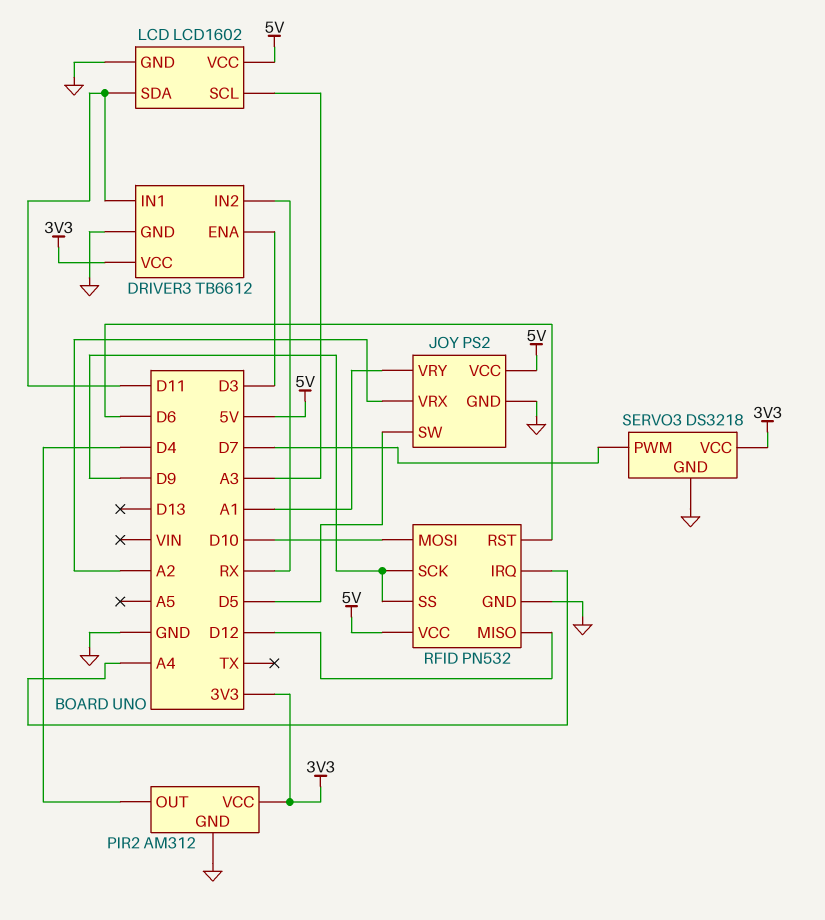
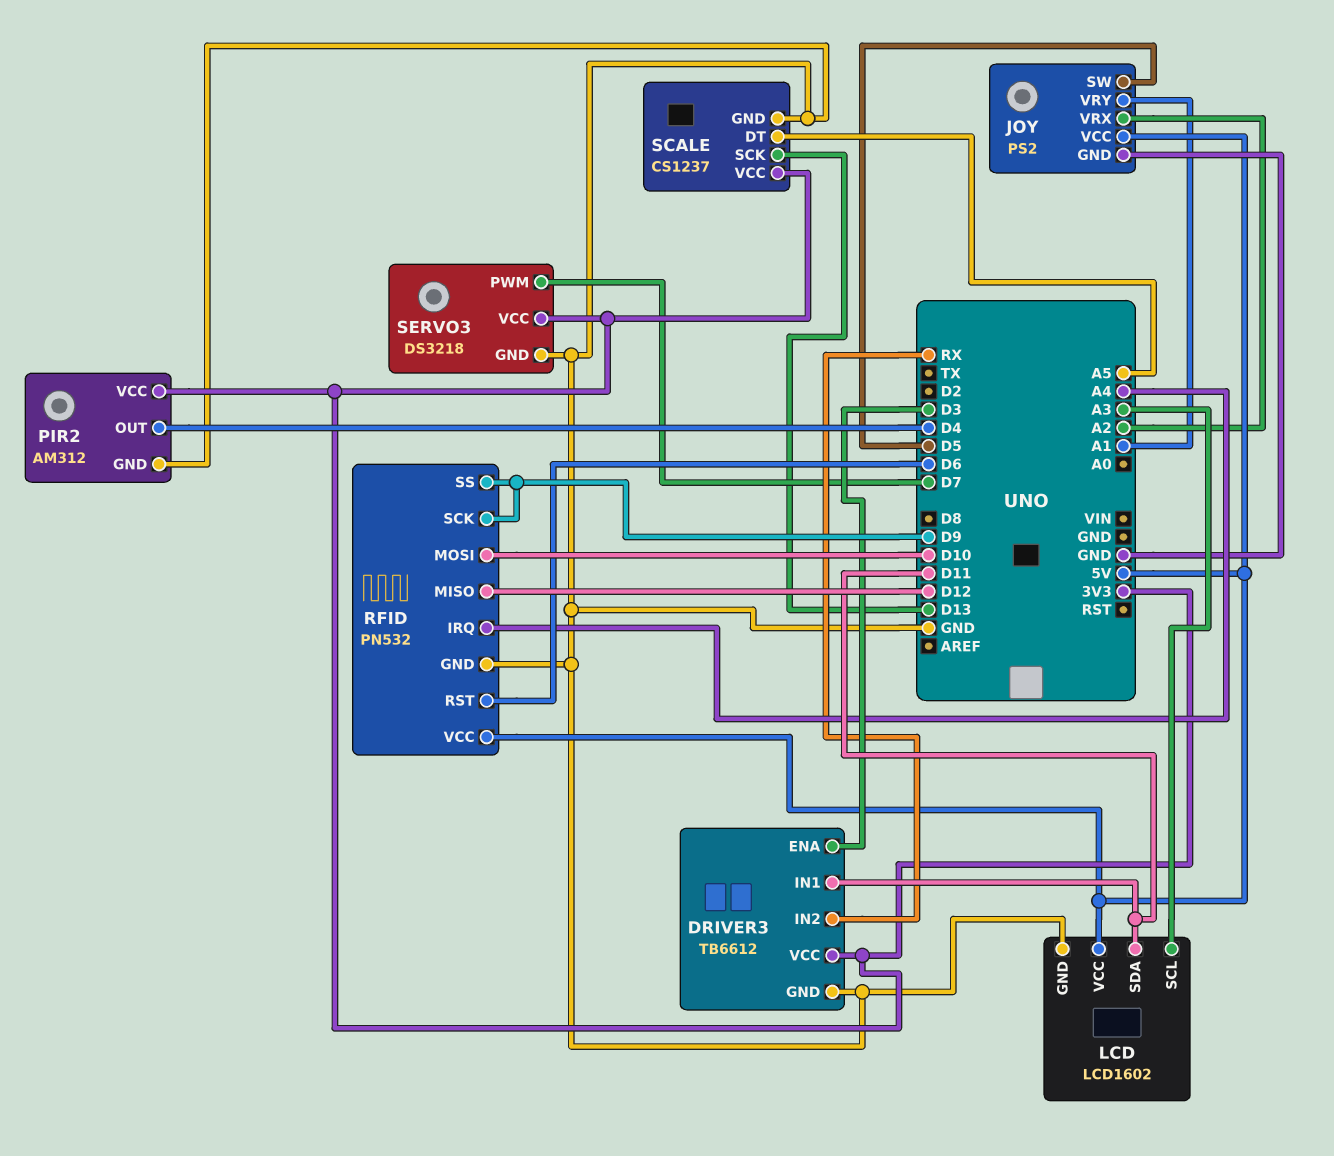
SCALE: none -> CS1237
SCALE pin DT: none -> A5
SCALE pin GND: none -> GND
SCALE pin SCK: none -> D13
SCALE pin VCC: none -> 3V3

